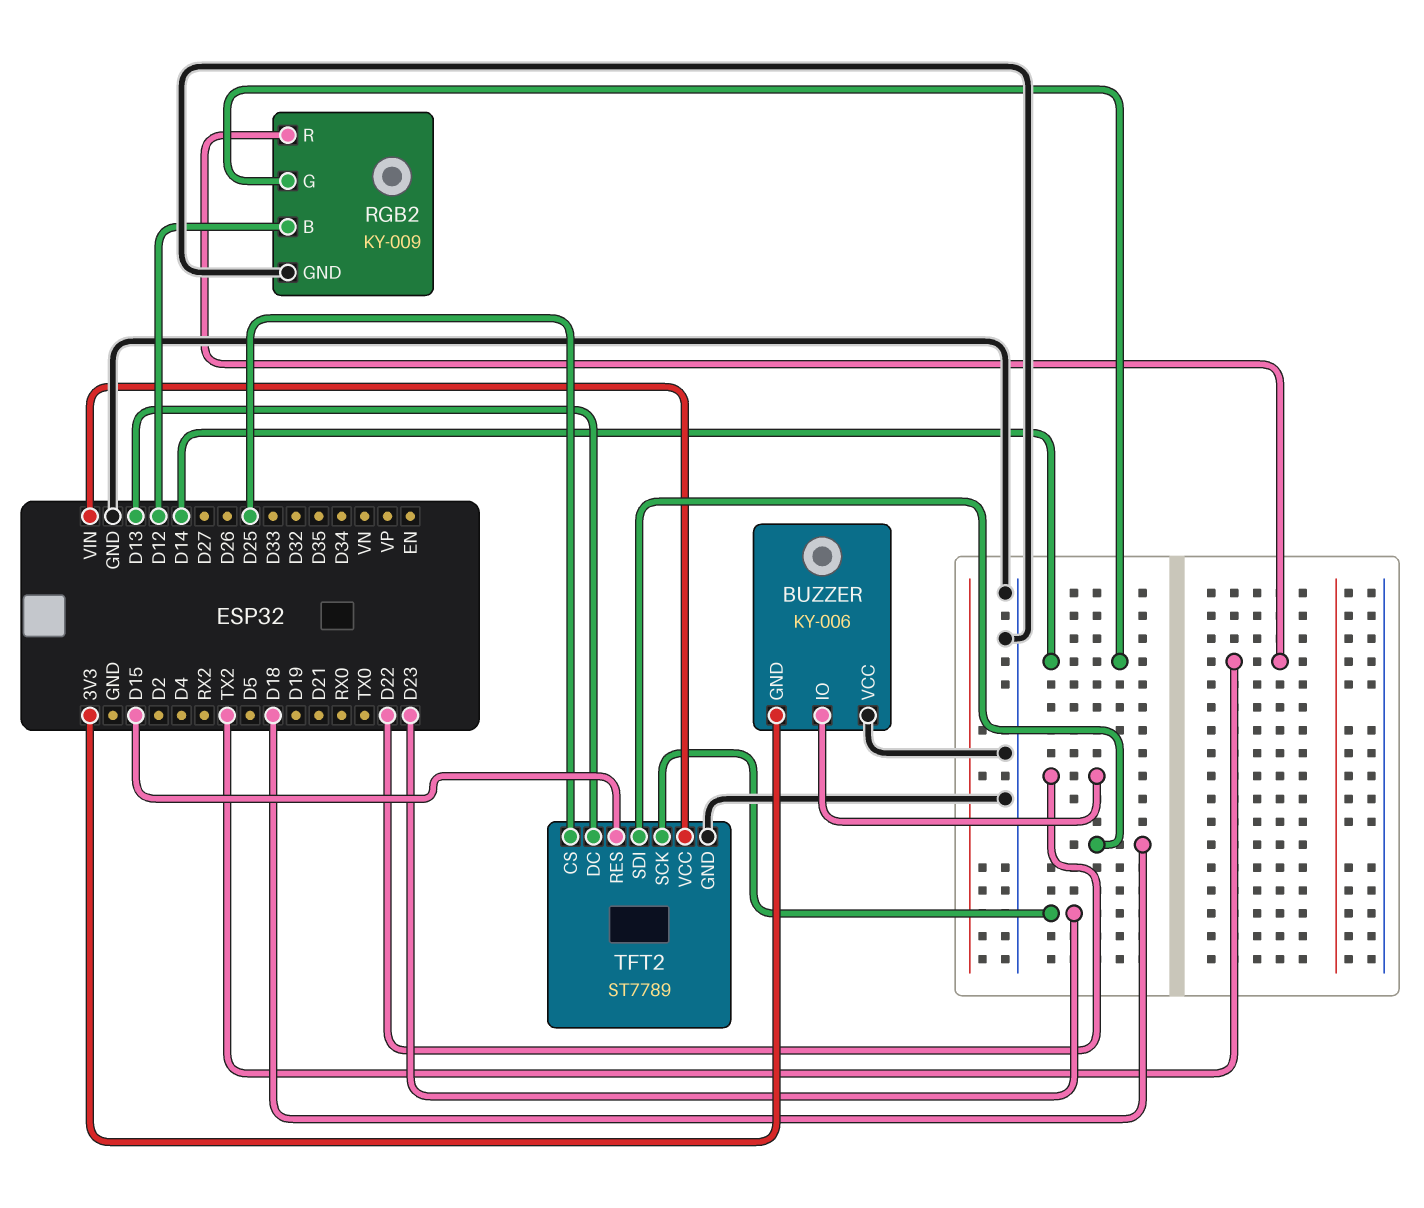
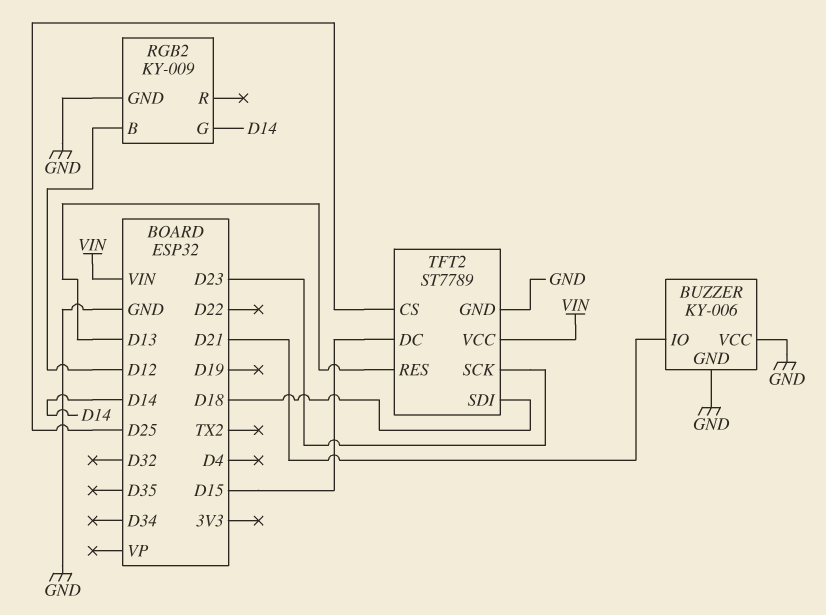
BUZZER pin GND: 3V3 -> GND
BUZZER pin IO: D22 -> D21
RGB2 pin R: TX2 -> none
TFT2 pin DC: D13 -> D15
TFT2 pin RES: D15 -> D13

